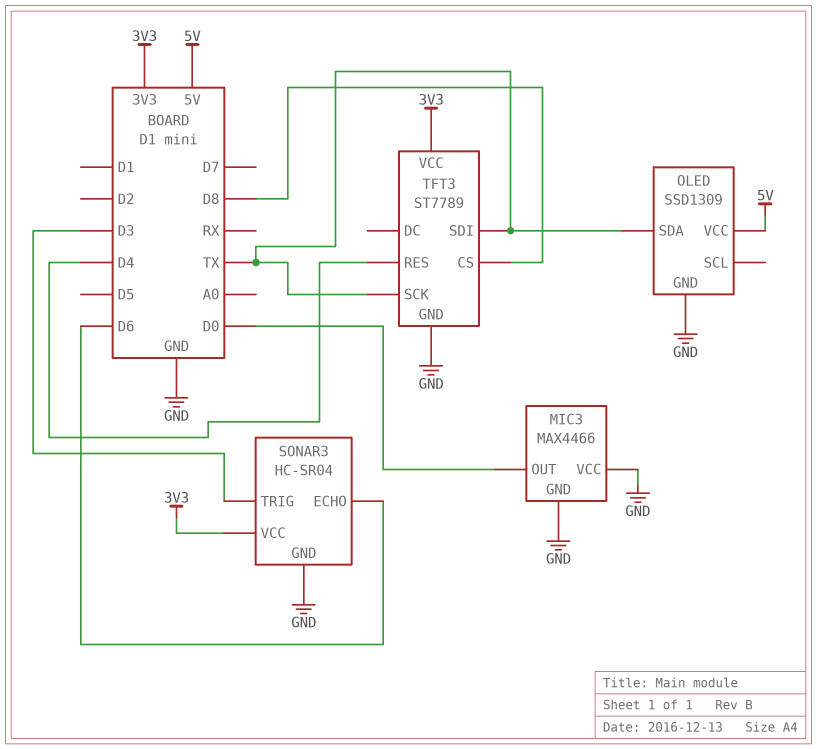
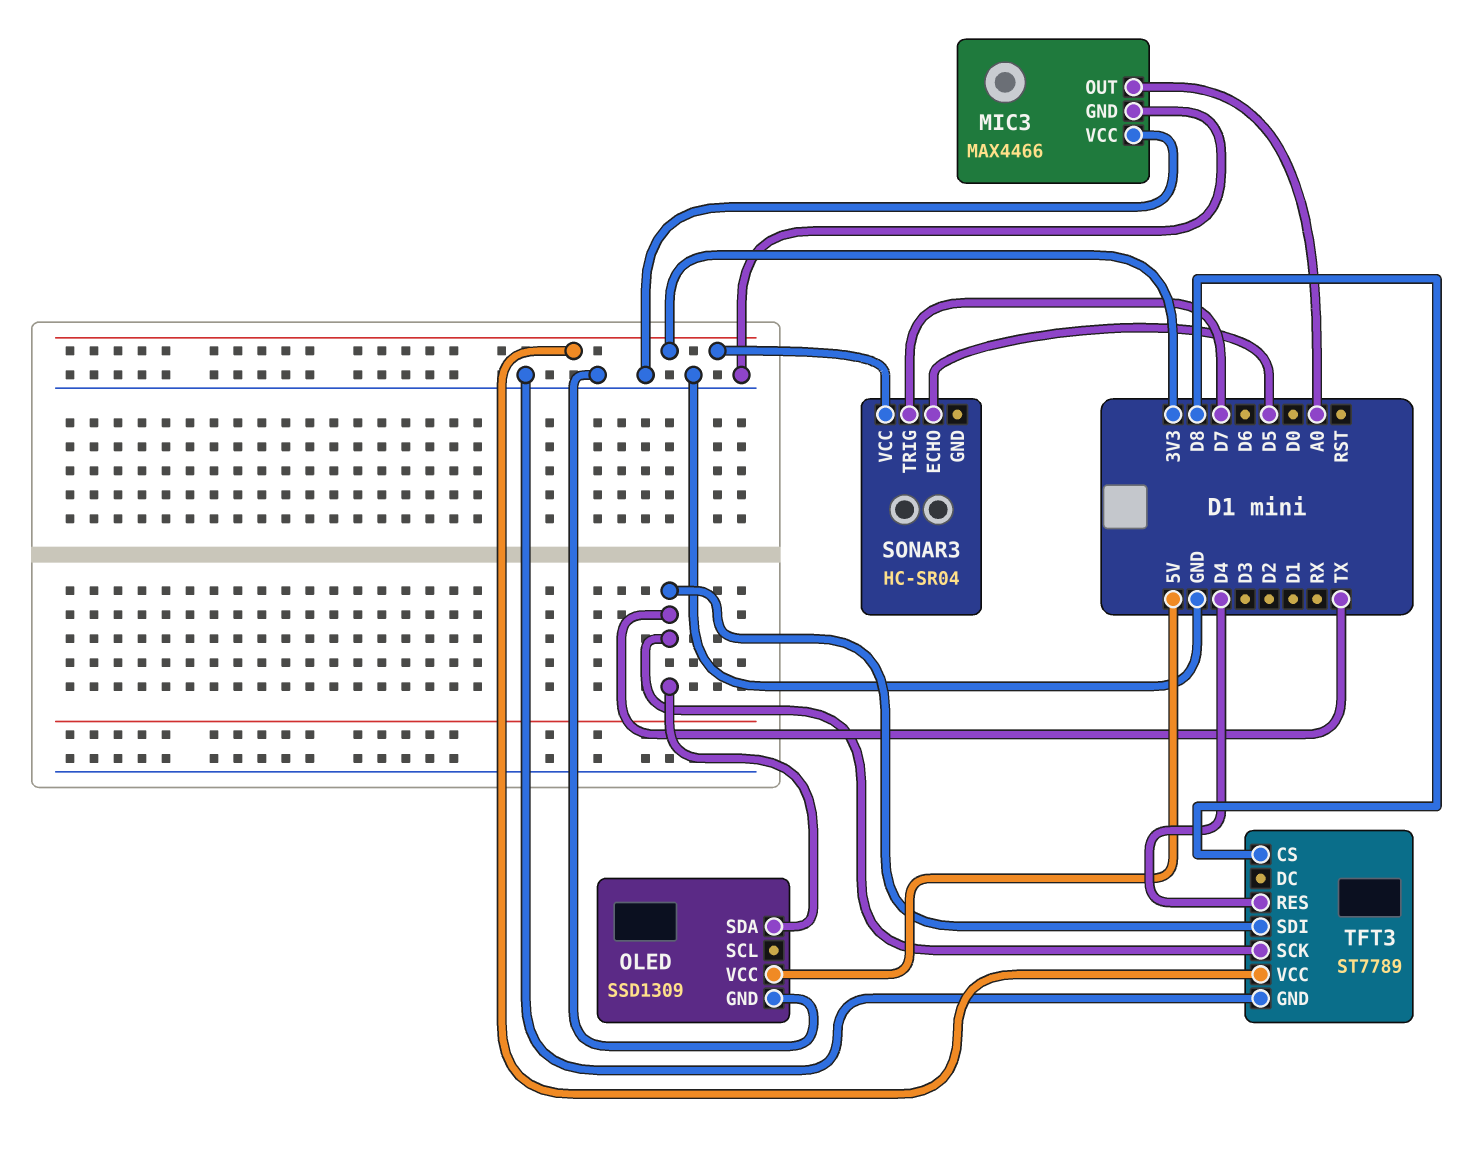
MIC3 pin OUT: D0 -> A0
SONAR3 pin ECHO: D6 -> D5
SONAR3 pin GND: GND -> none
SONAR3 pin TRIG: D3 -> D7

